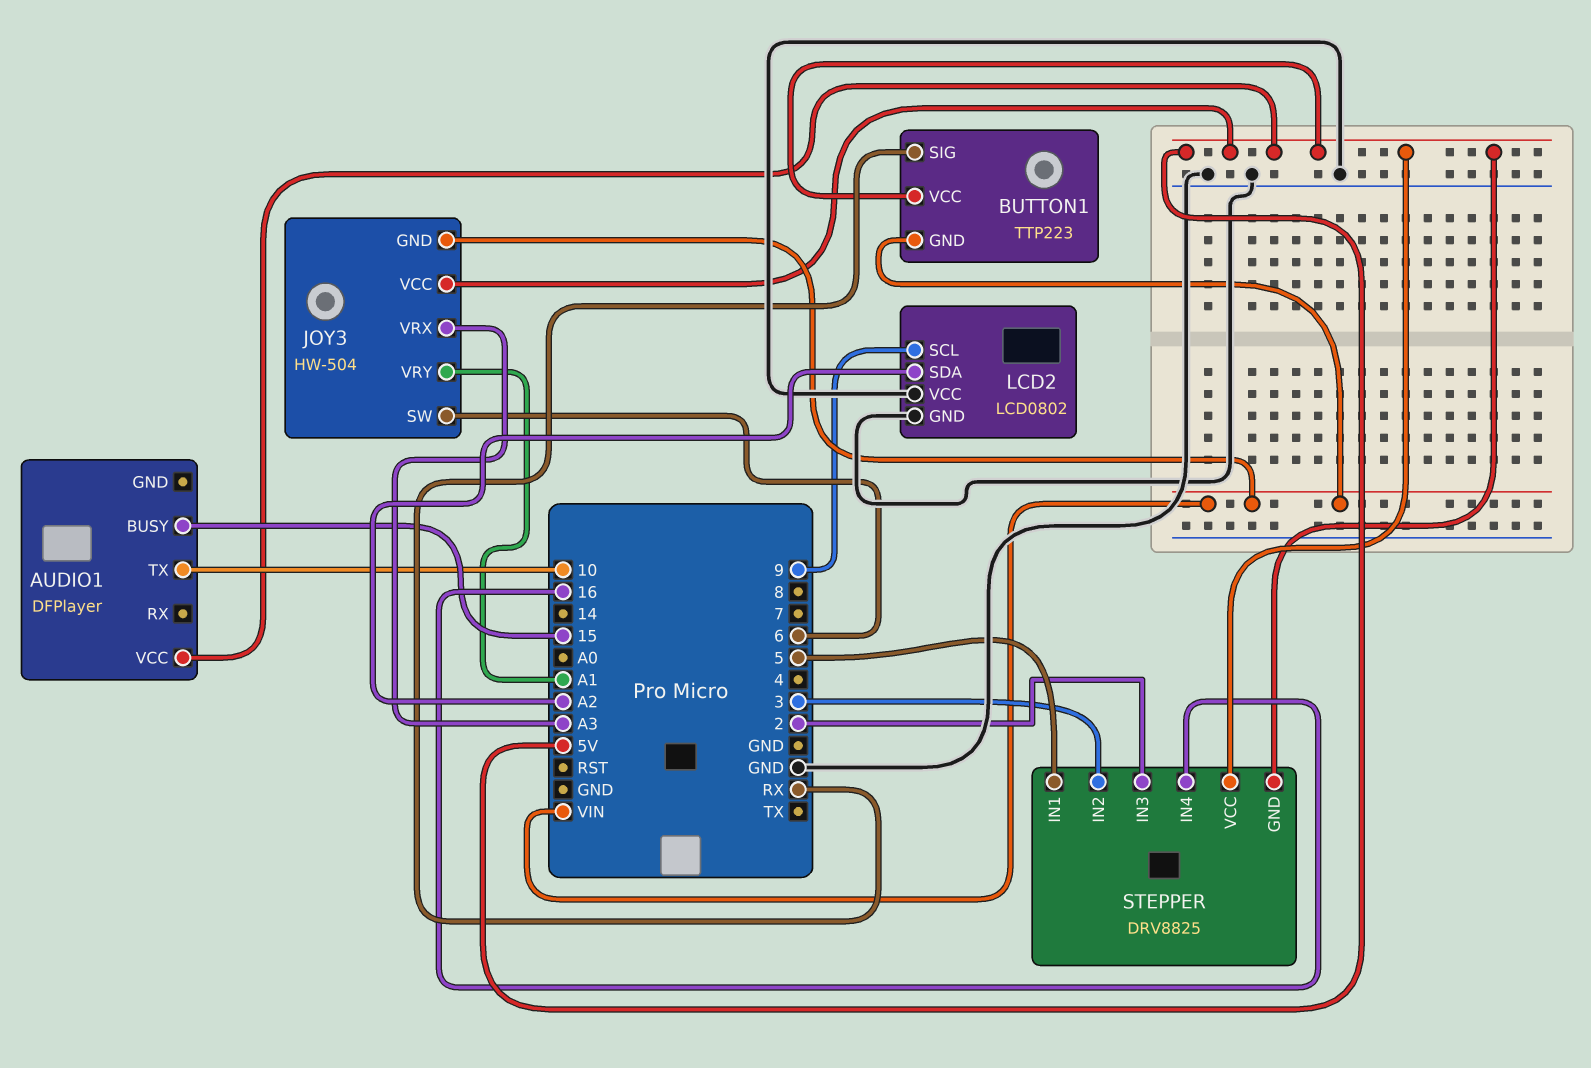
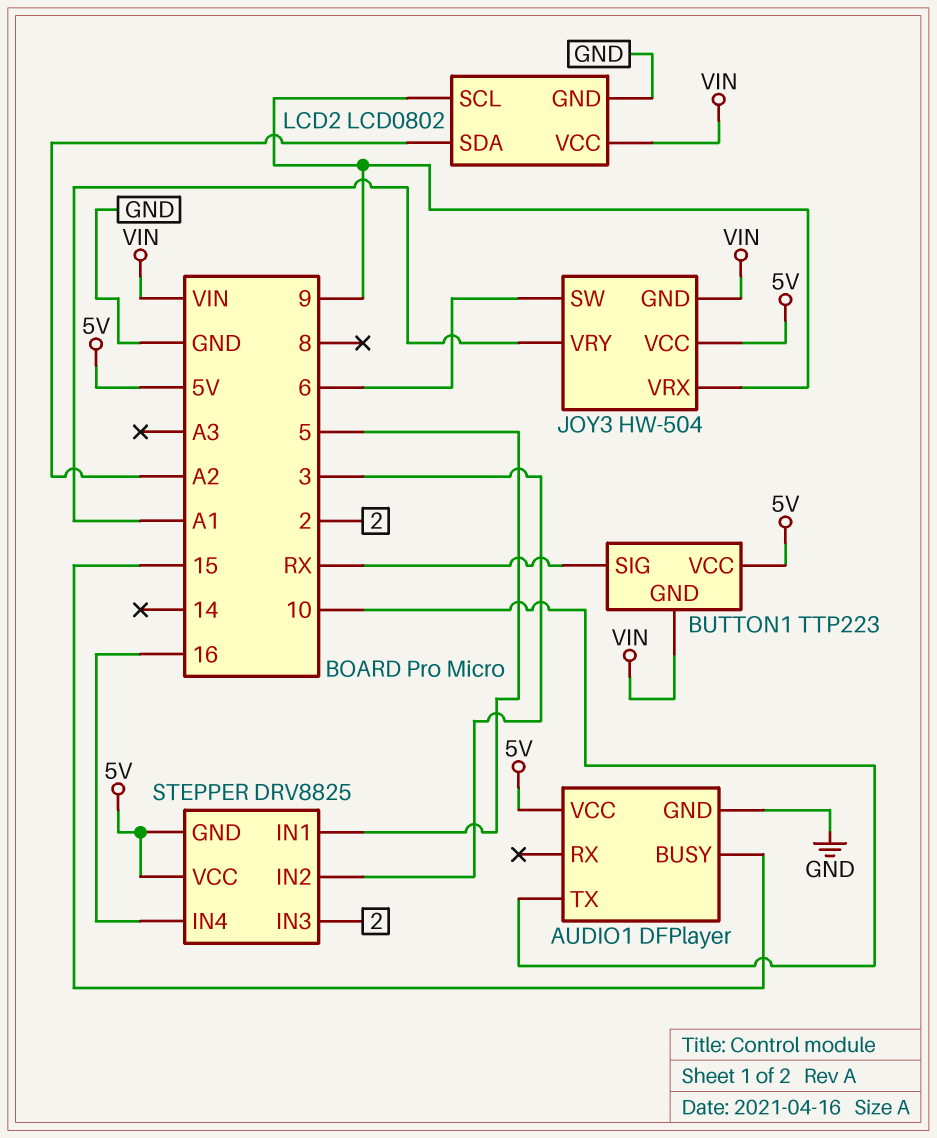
AUDIO1 pin GND: none -> GND
JOY3 pin VRX: A3 -> 9
LCD2 pin VCC: GND -> VIN

